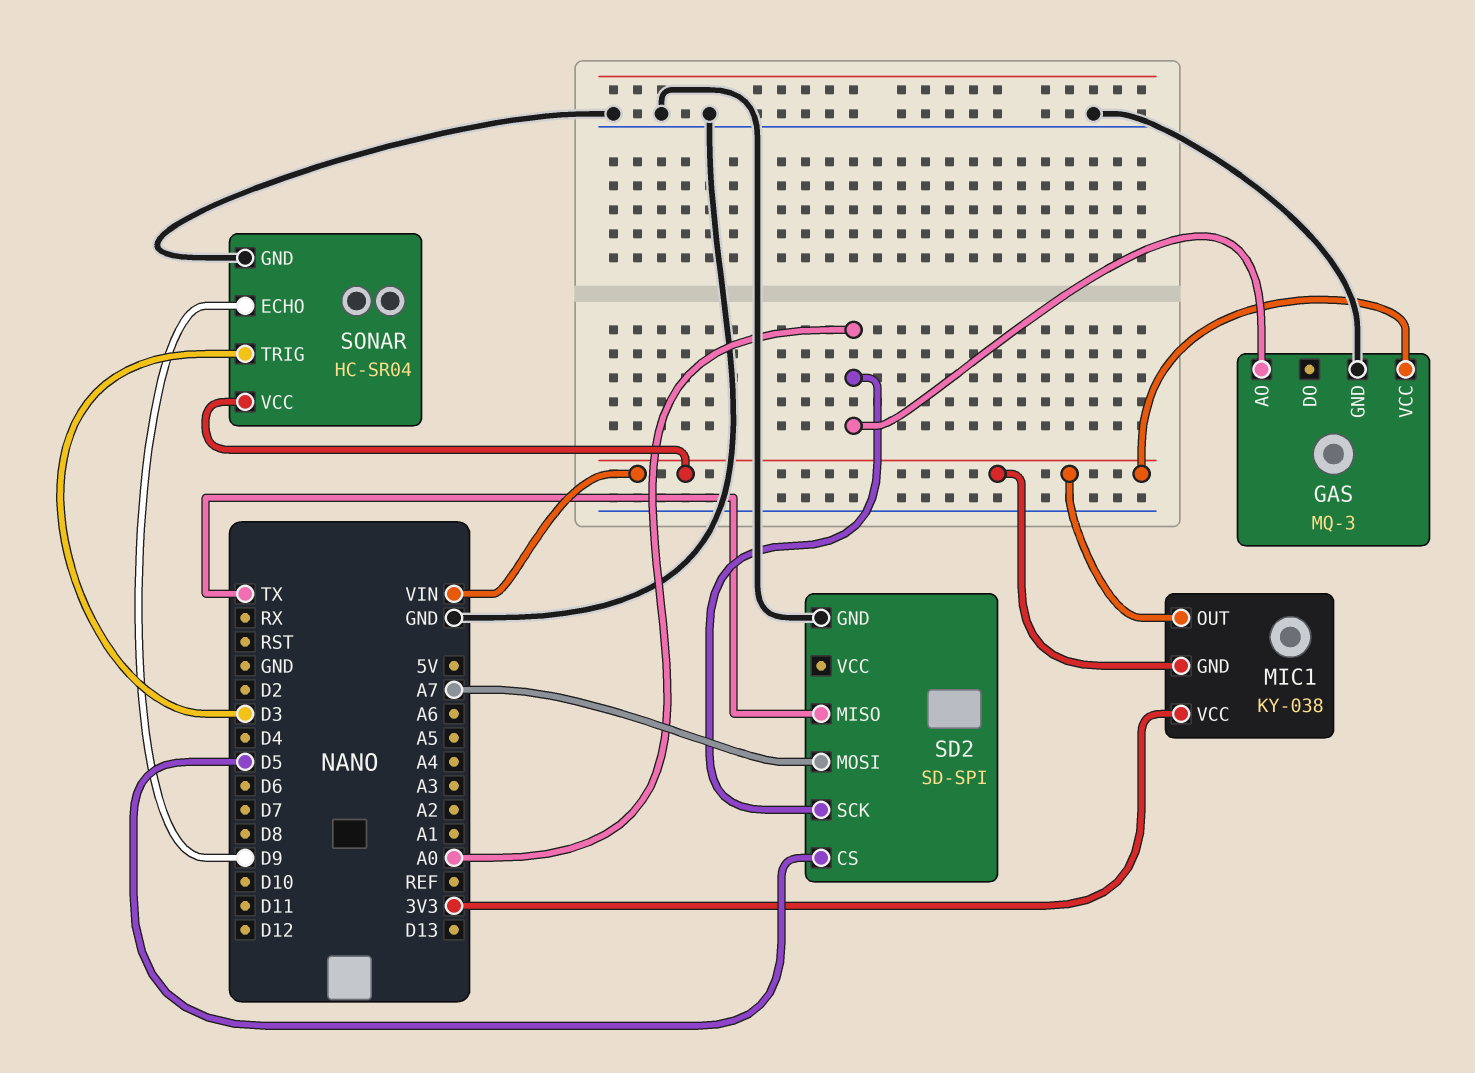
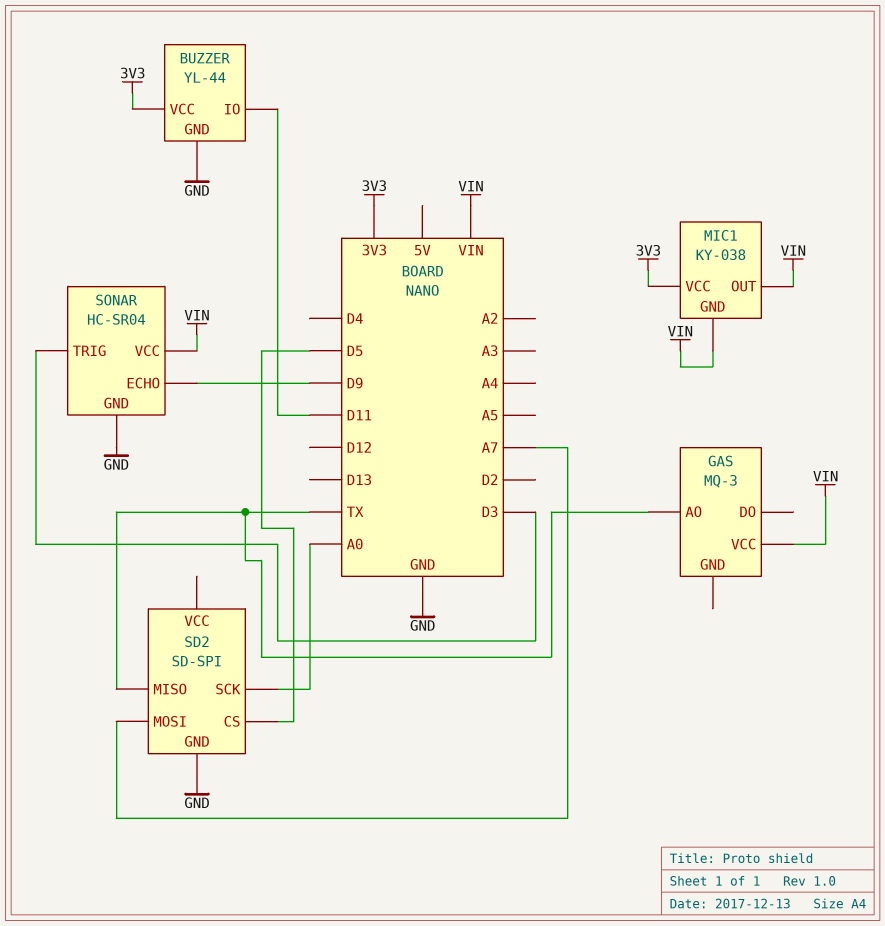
BUZZER: none -> YL-44
BUZZER pin GND: none -> GND
BUZZER pin IO: none -> D11
BUZZER pin VCC: none -> 3V3
GAS pin AO: A0 -> TX
GAS pin GND: GND -> none

